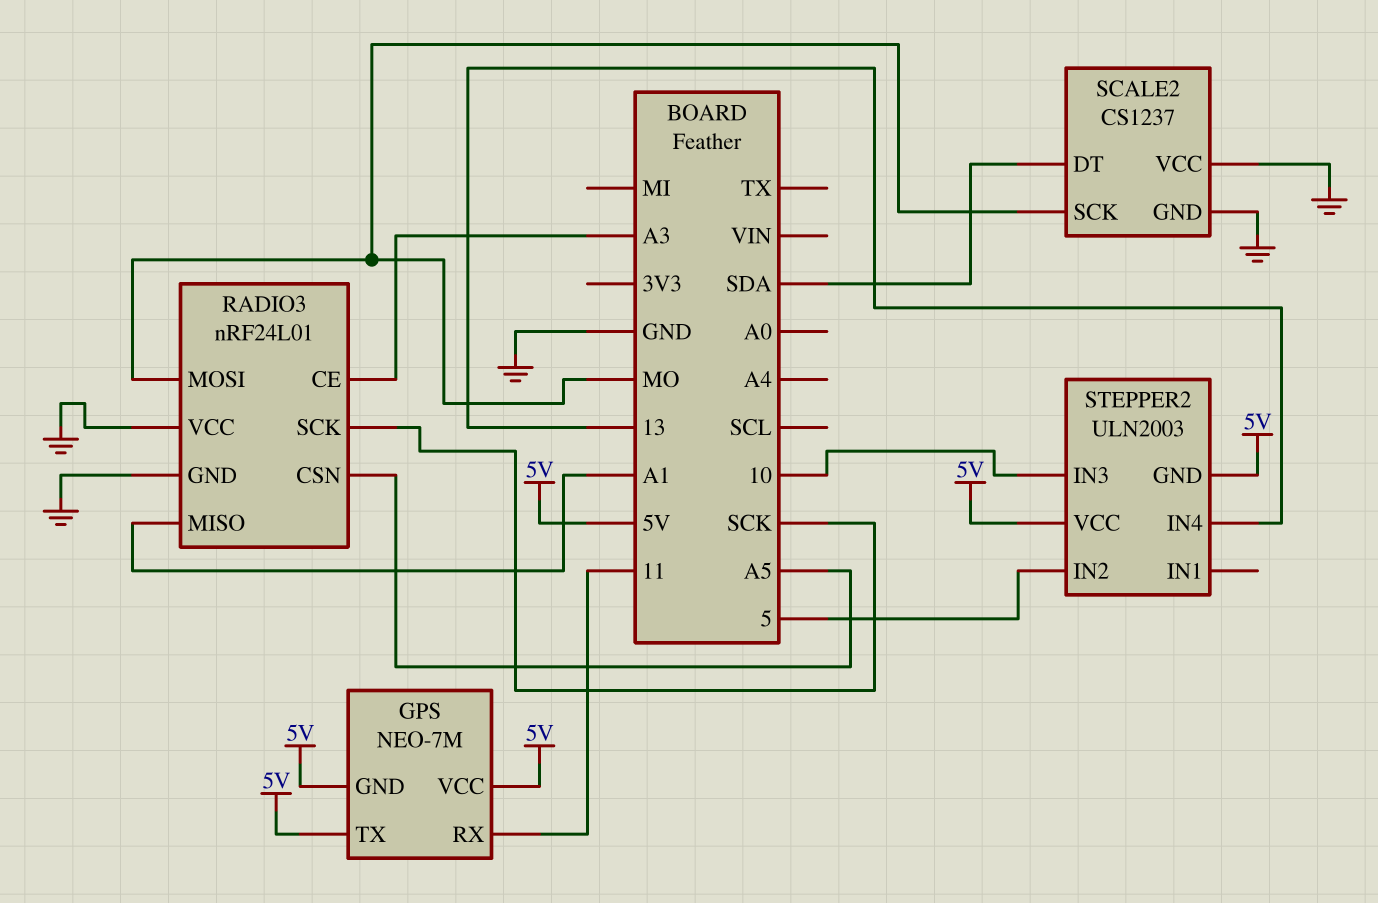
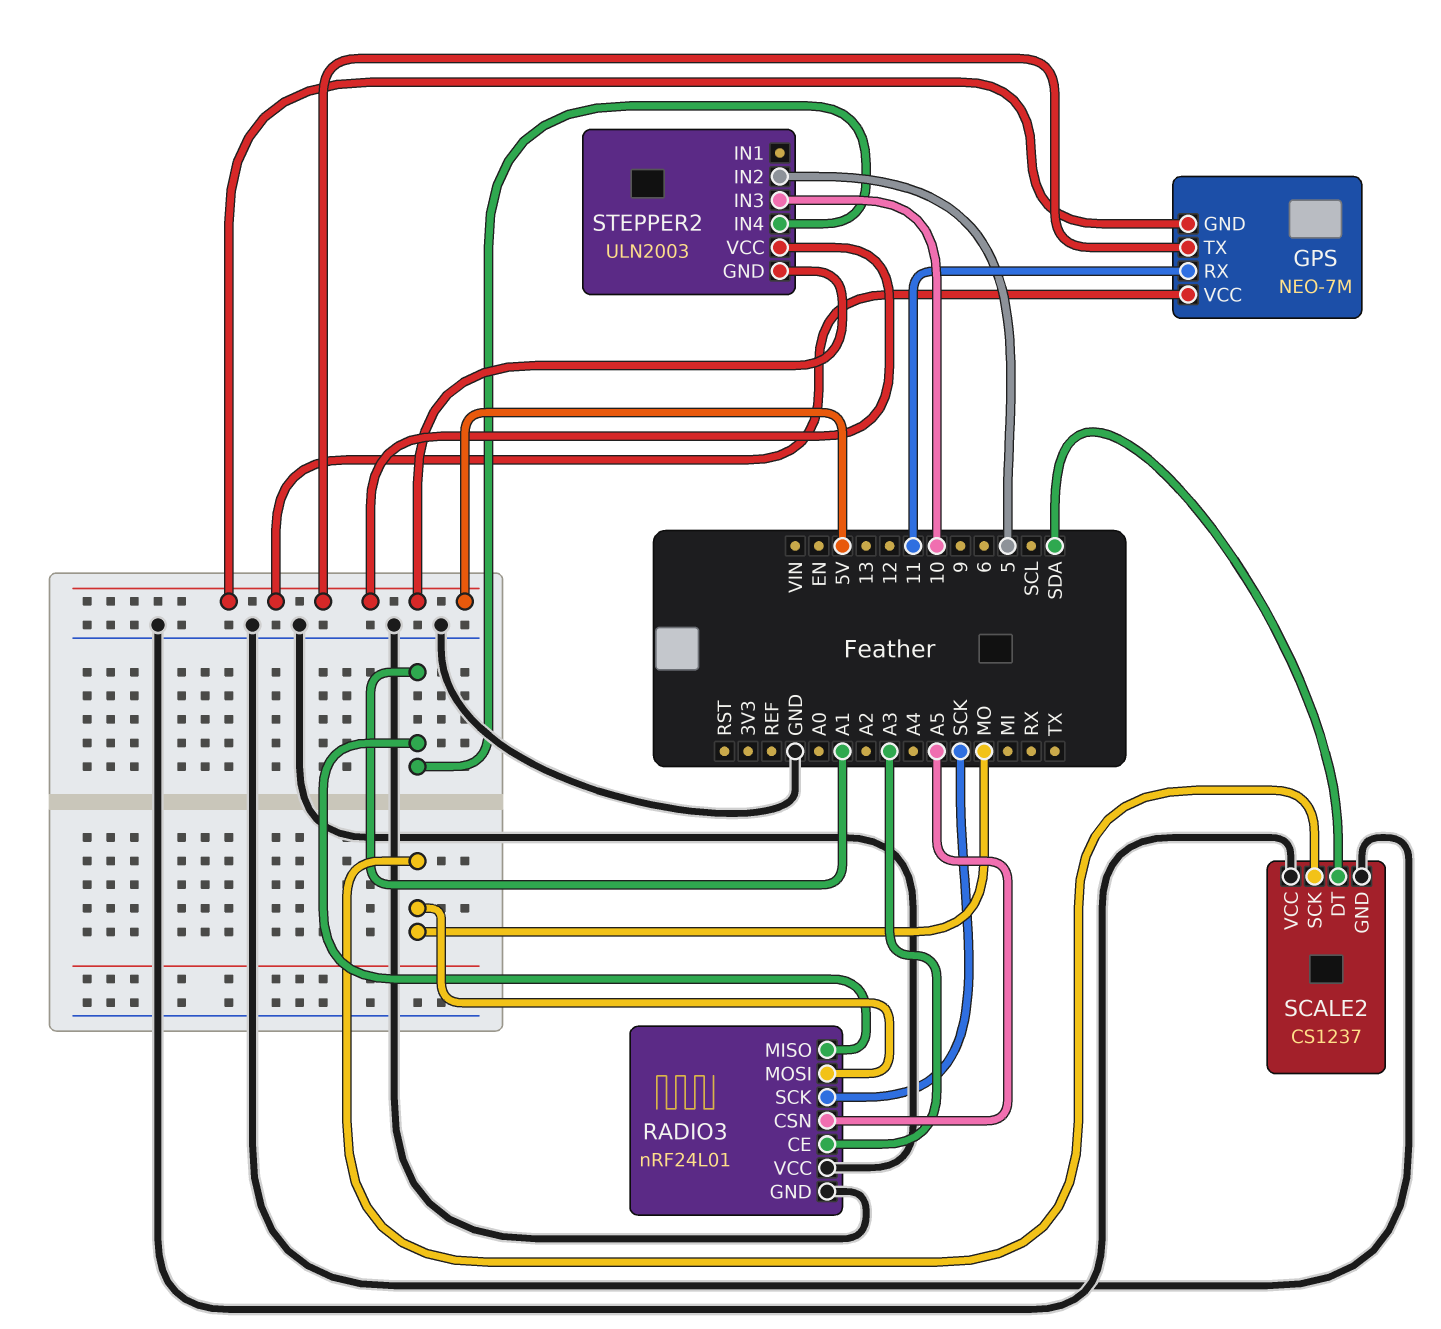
STEPPER2 pin IN4: 13 -> A1

